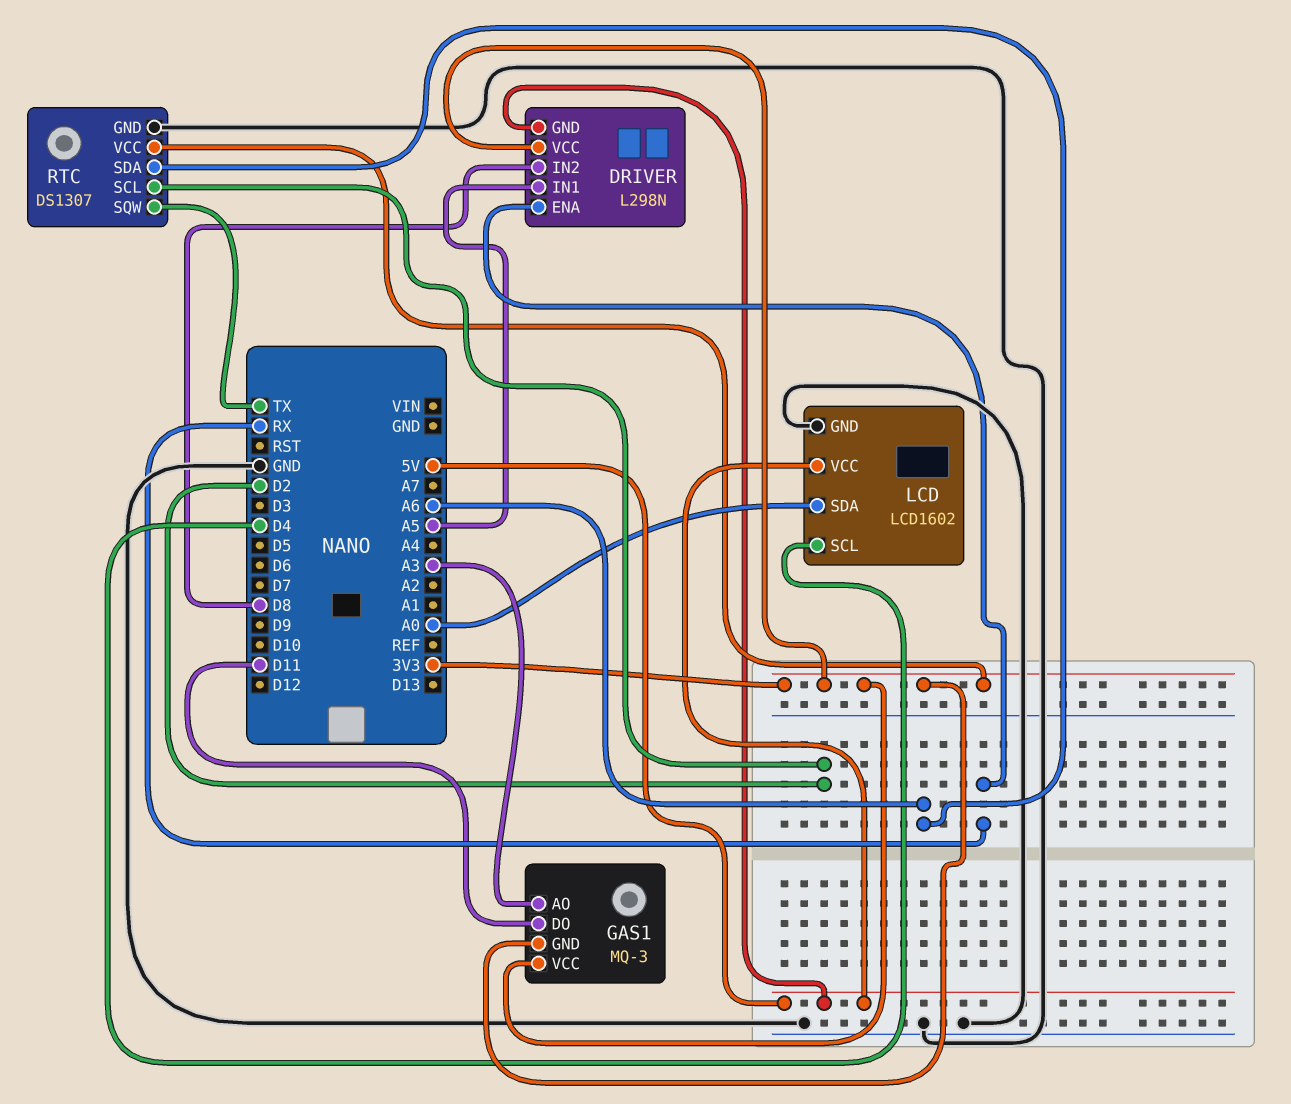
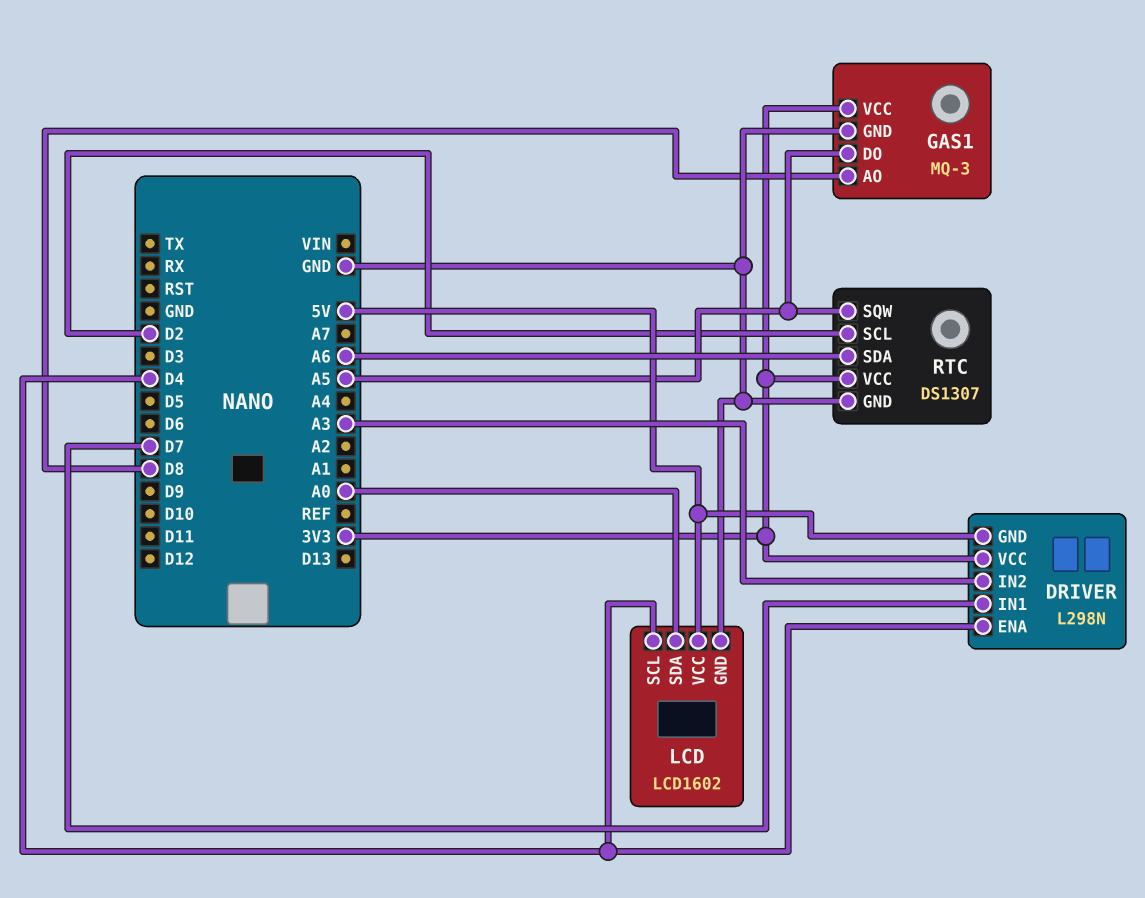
DRIVER pin ENA: RX -> D4
DRIVER pin IN1: A5 -> D7
DRIVER pin IN2: D8 -> A3
GAS1 pin AO: A3 -> D8
GAS1 pin DO: D11 -> A5
GAS1 pin GND: 3V3 -> GND
RTC pin SQW: TX -> A5

